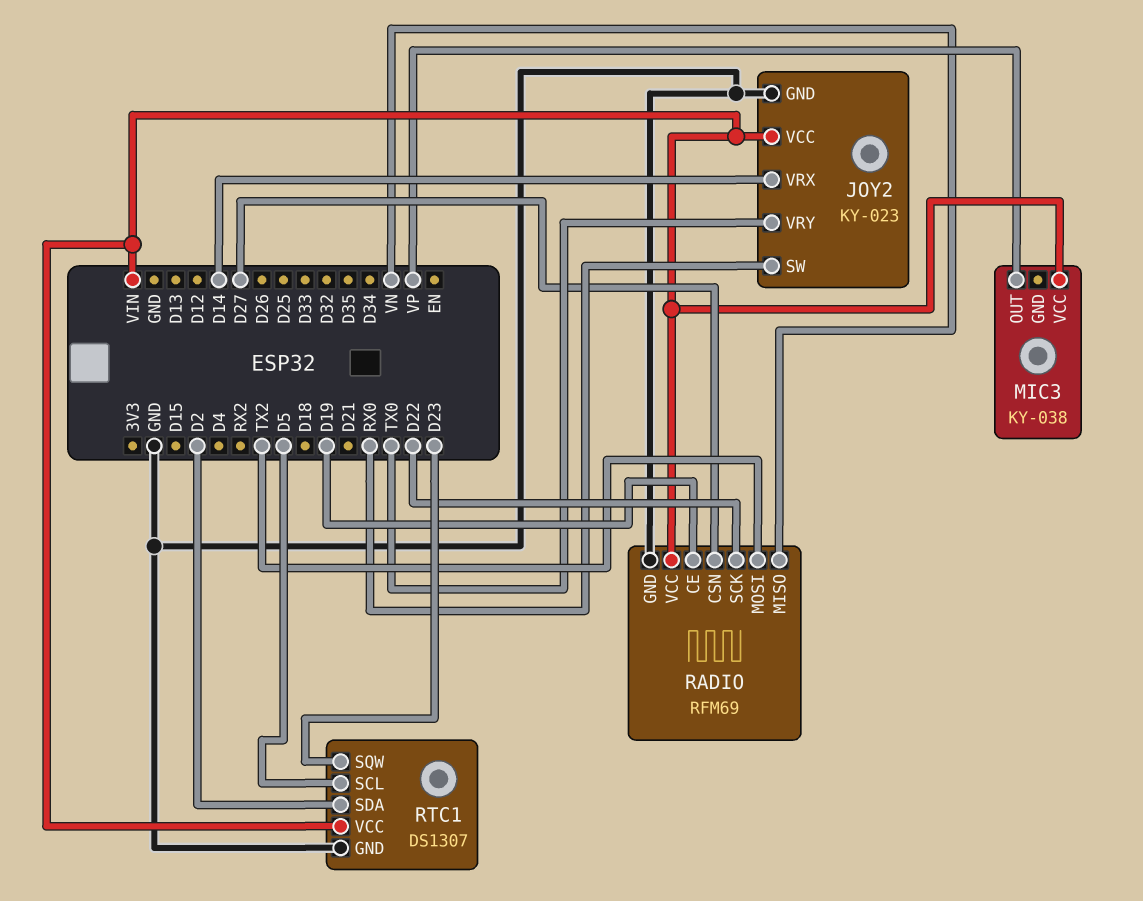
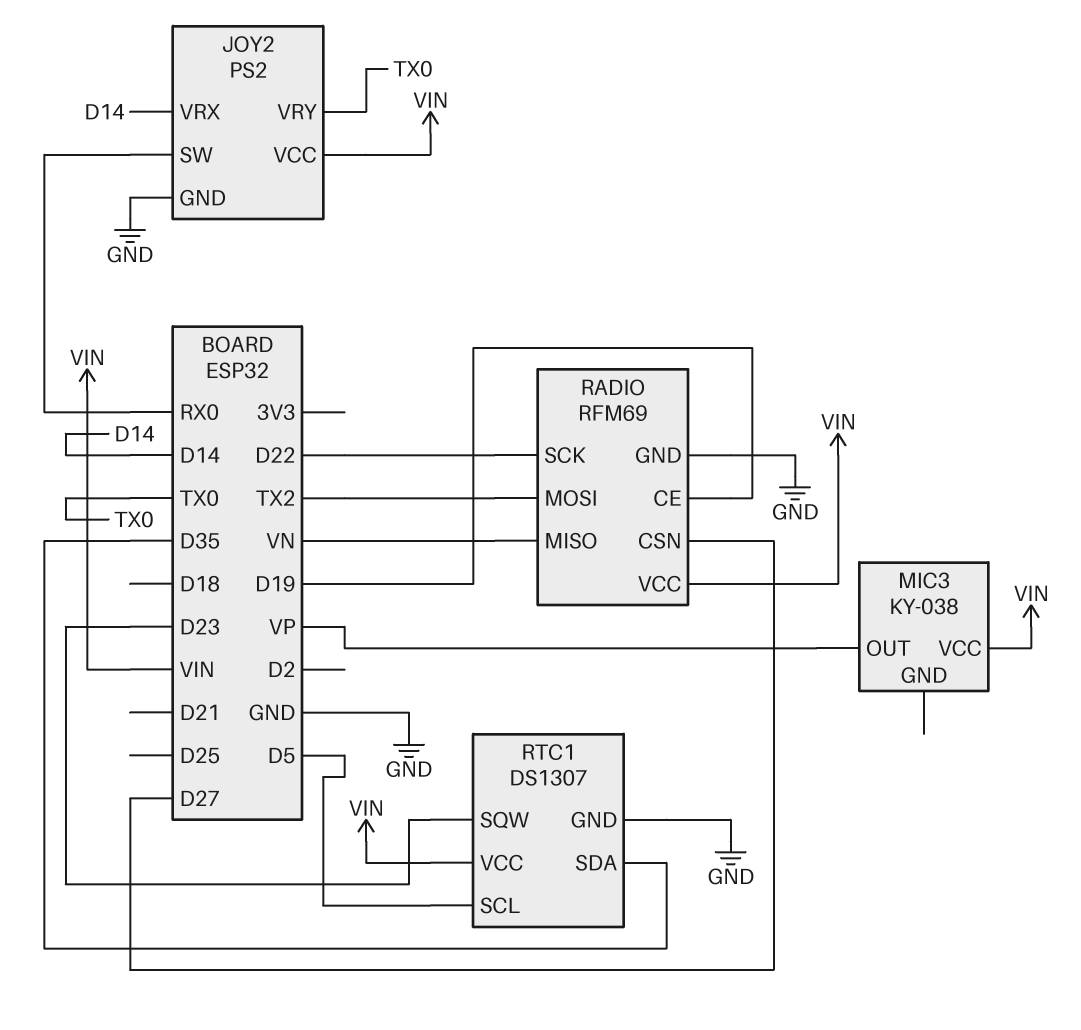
JOY2: KY-023 -> PS2
RTC1 pin SDA: D2 -> D35

